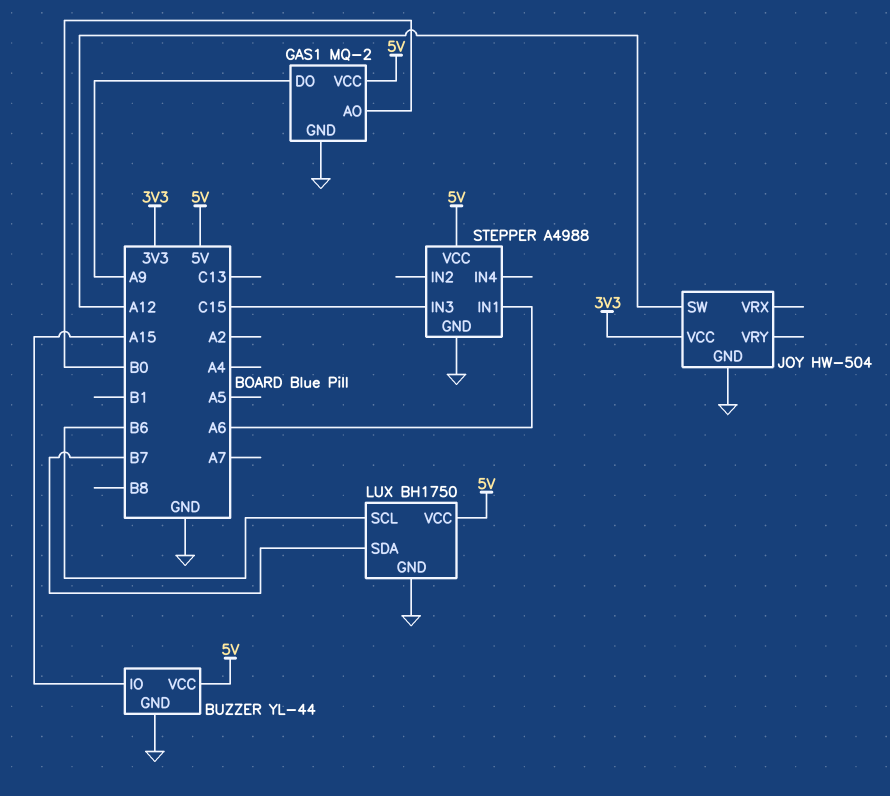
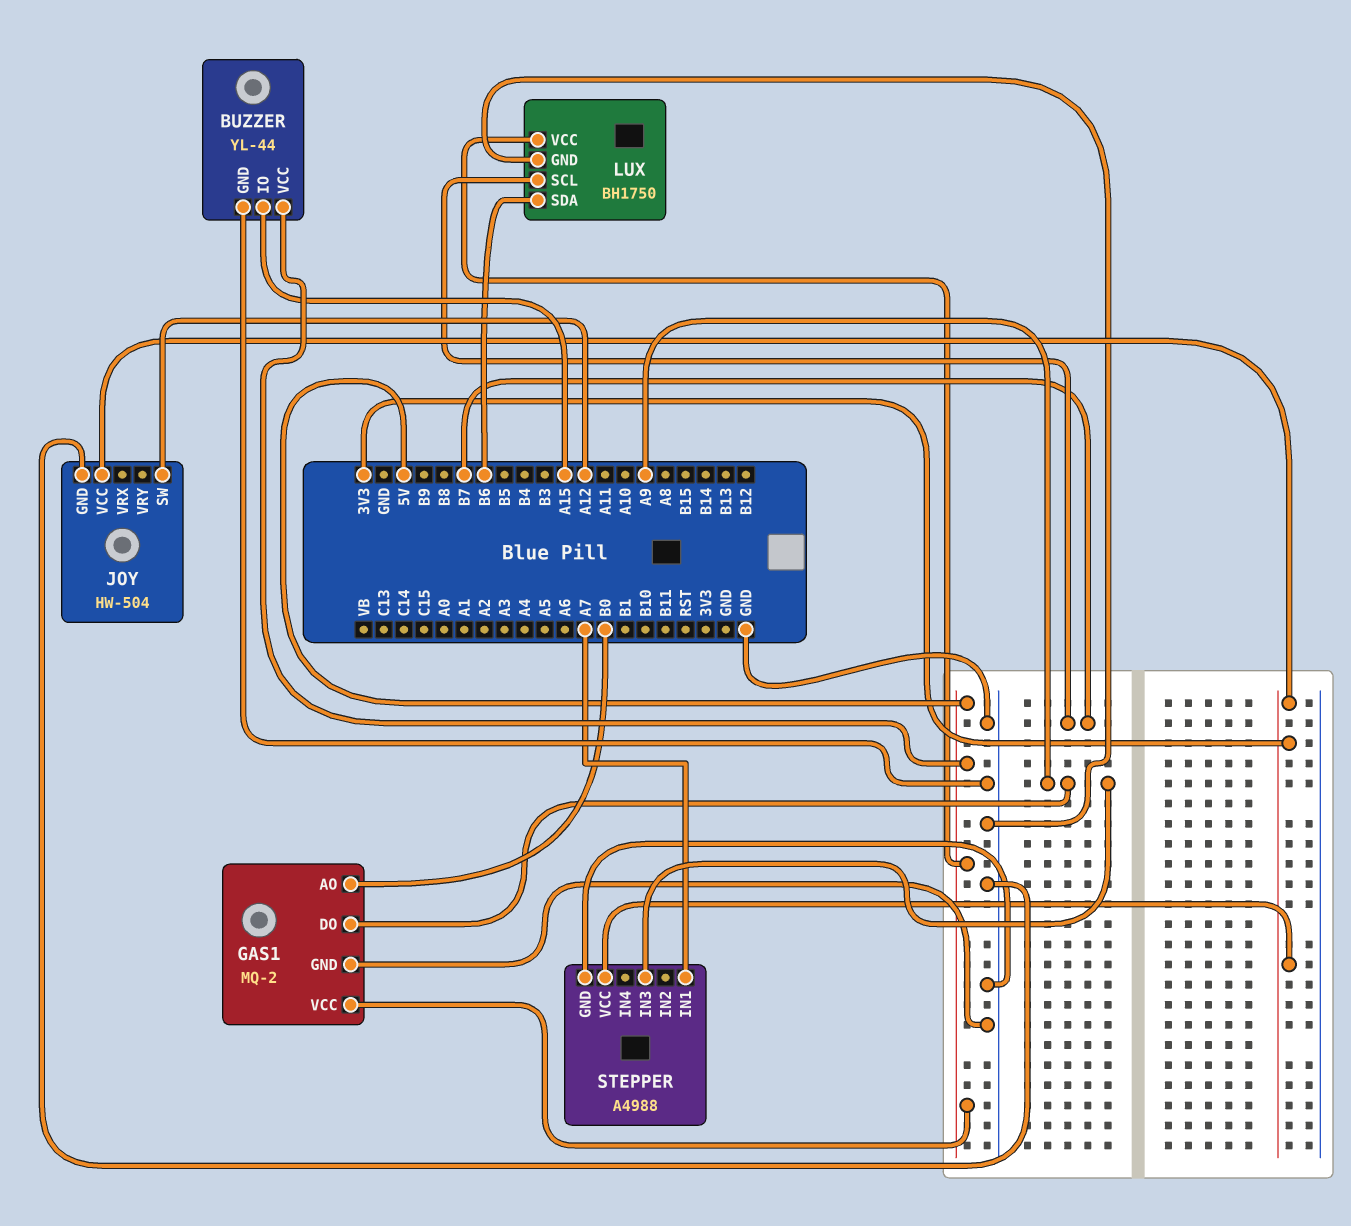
LUX pin SCL: B6 -> B7
LUX pin SDA: B7 -> B6
STEPPER pin IN1: A6 -> A7
STEPPER pin IN3: C15 -> A9
STEPPER pin VCC: 5V -> 3V3

